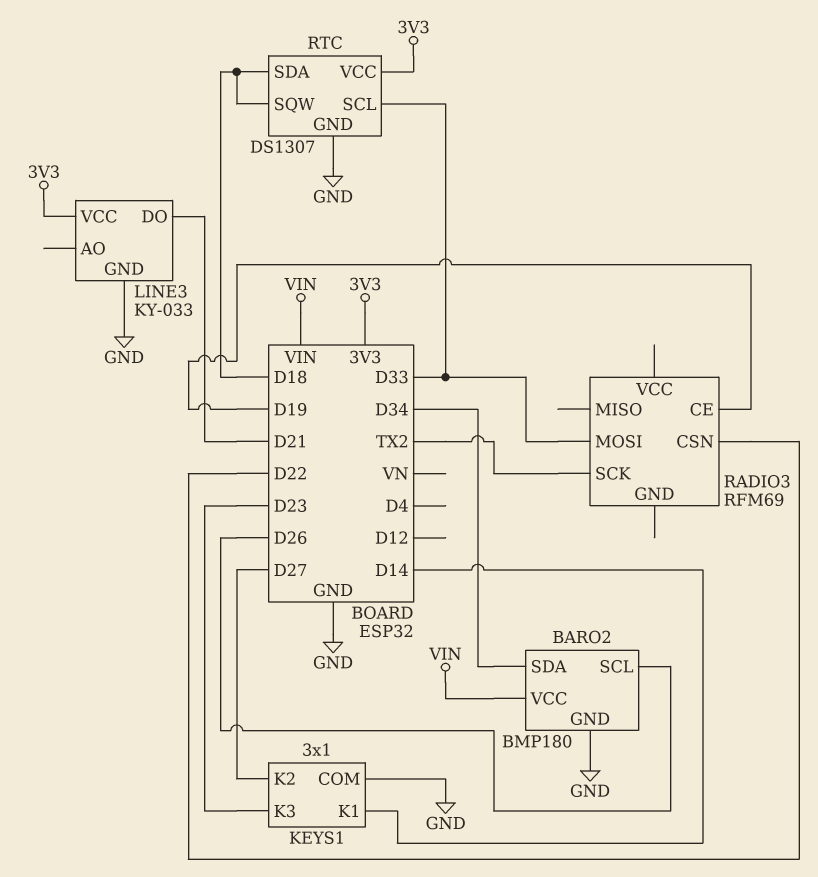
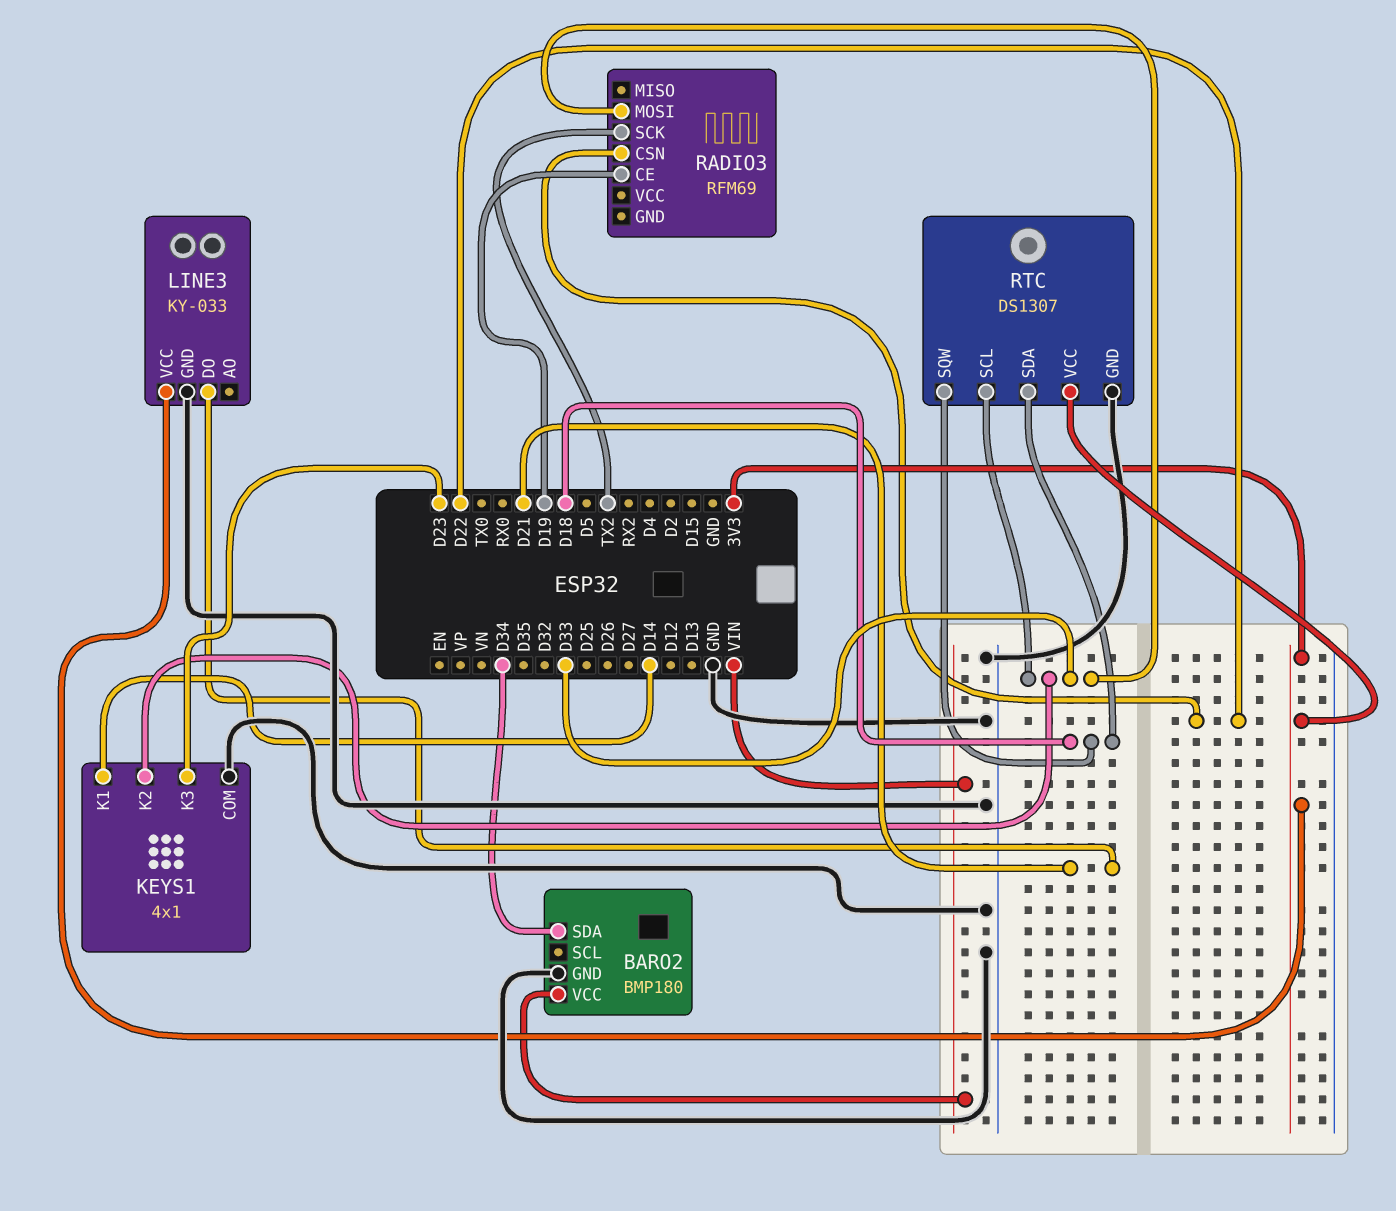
BARO2 pin SCL: D26 -> none
KEYS1: 3x1 -> 4x1
KEYS1 pin K2: D27 -> D33

